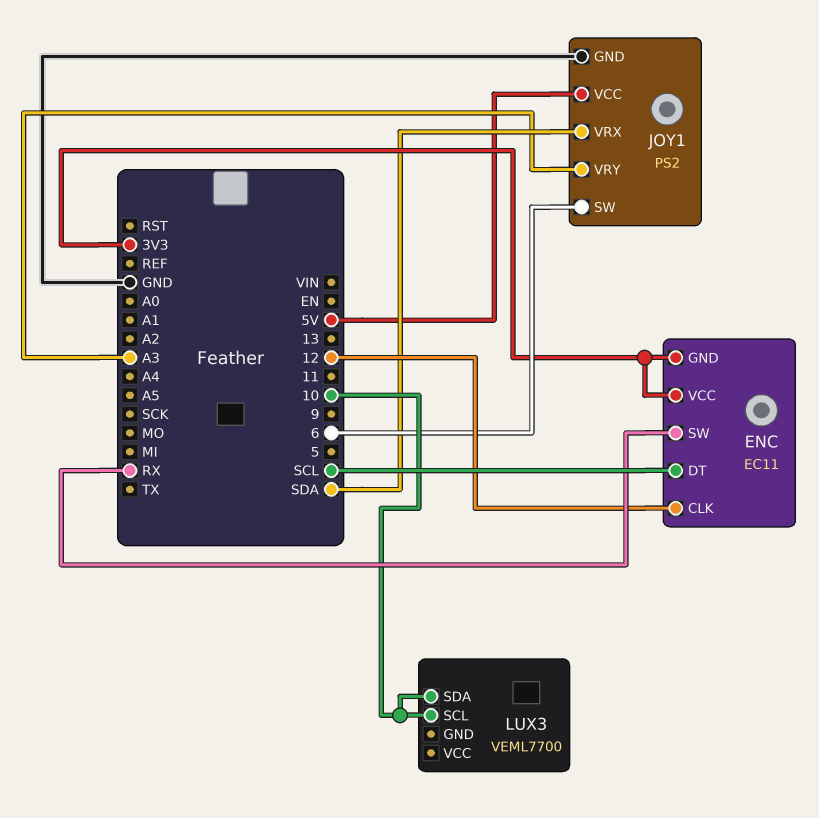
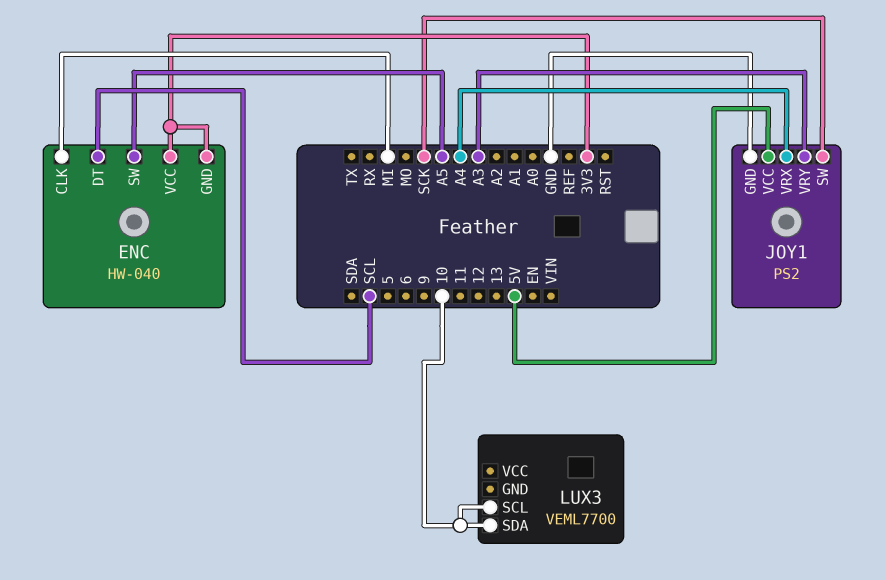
ENC: EC11 -> HW-040
ENC pin CLK: 12 -> MI
ENC pin SW: RX -> A5
JOY1 pin SW: 6 -> SCK
JOY1 pin VRX: SDA -> A4

